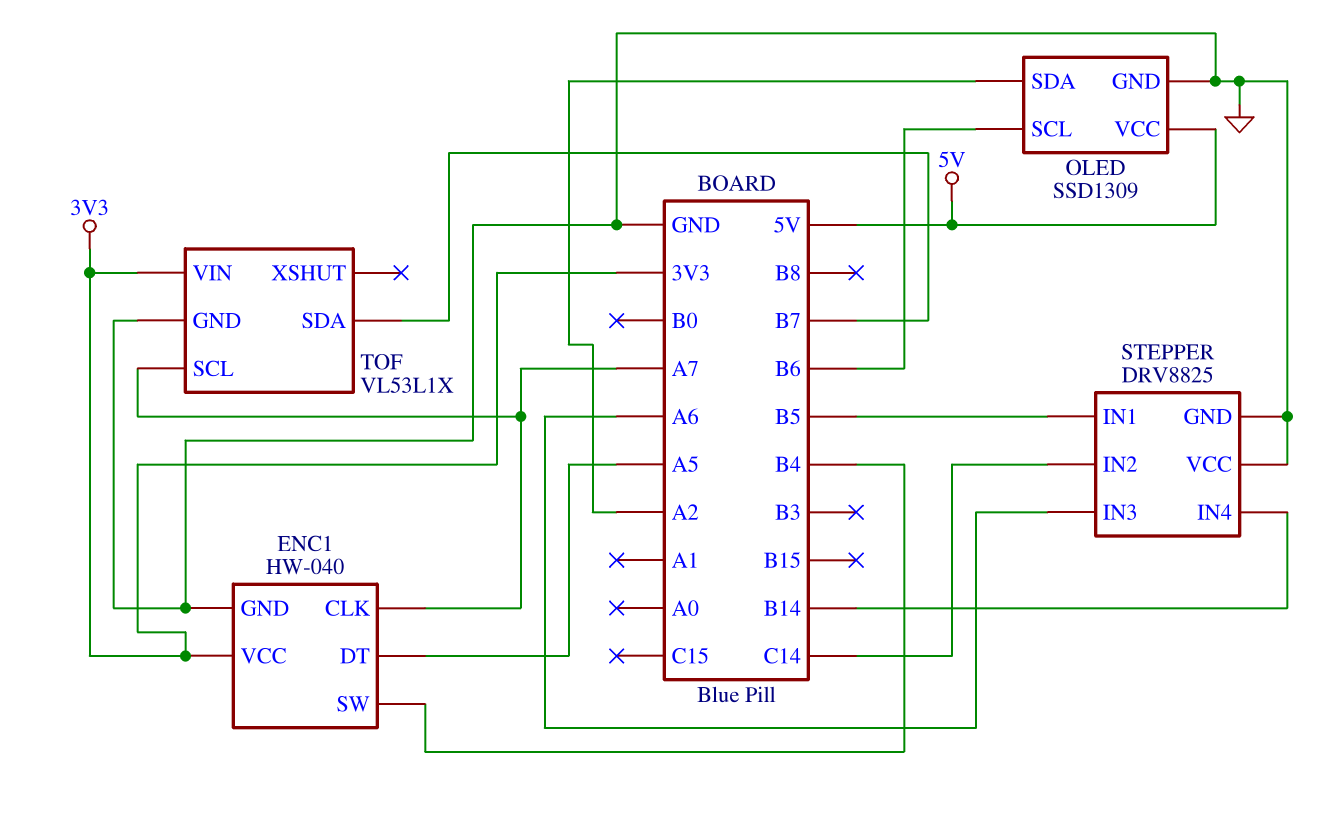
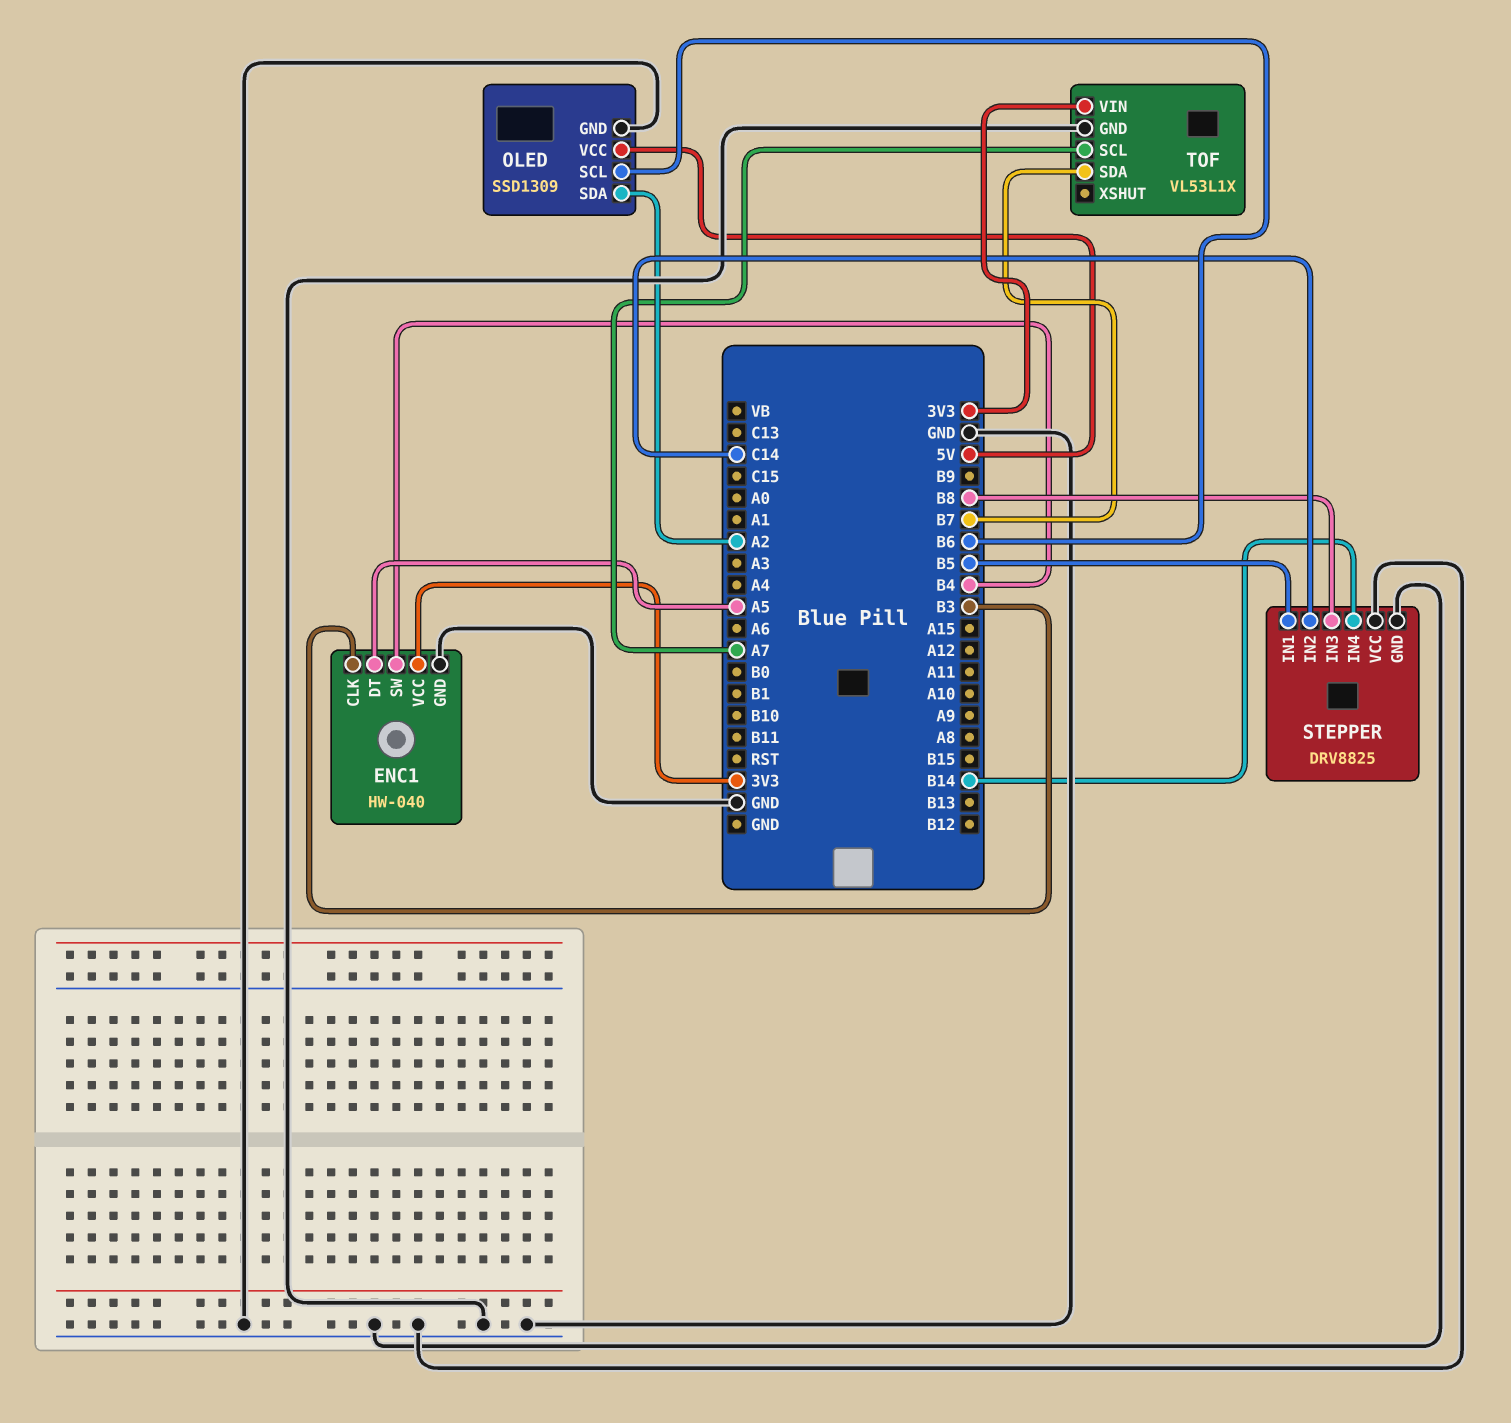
ENC1 pin CLK: A7 -> B3
STEPPER pin IN3: A6 -> B8

